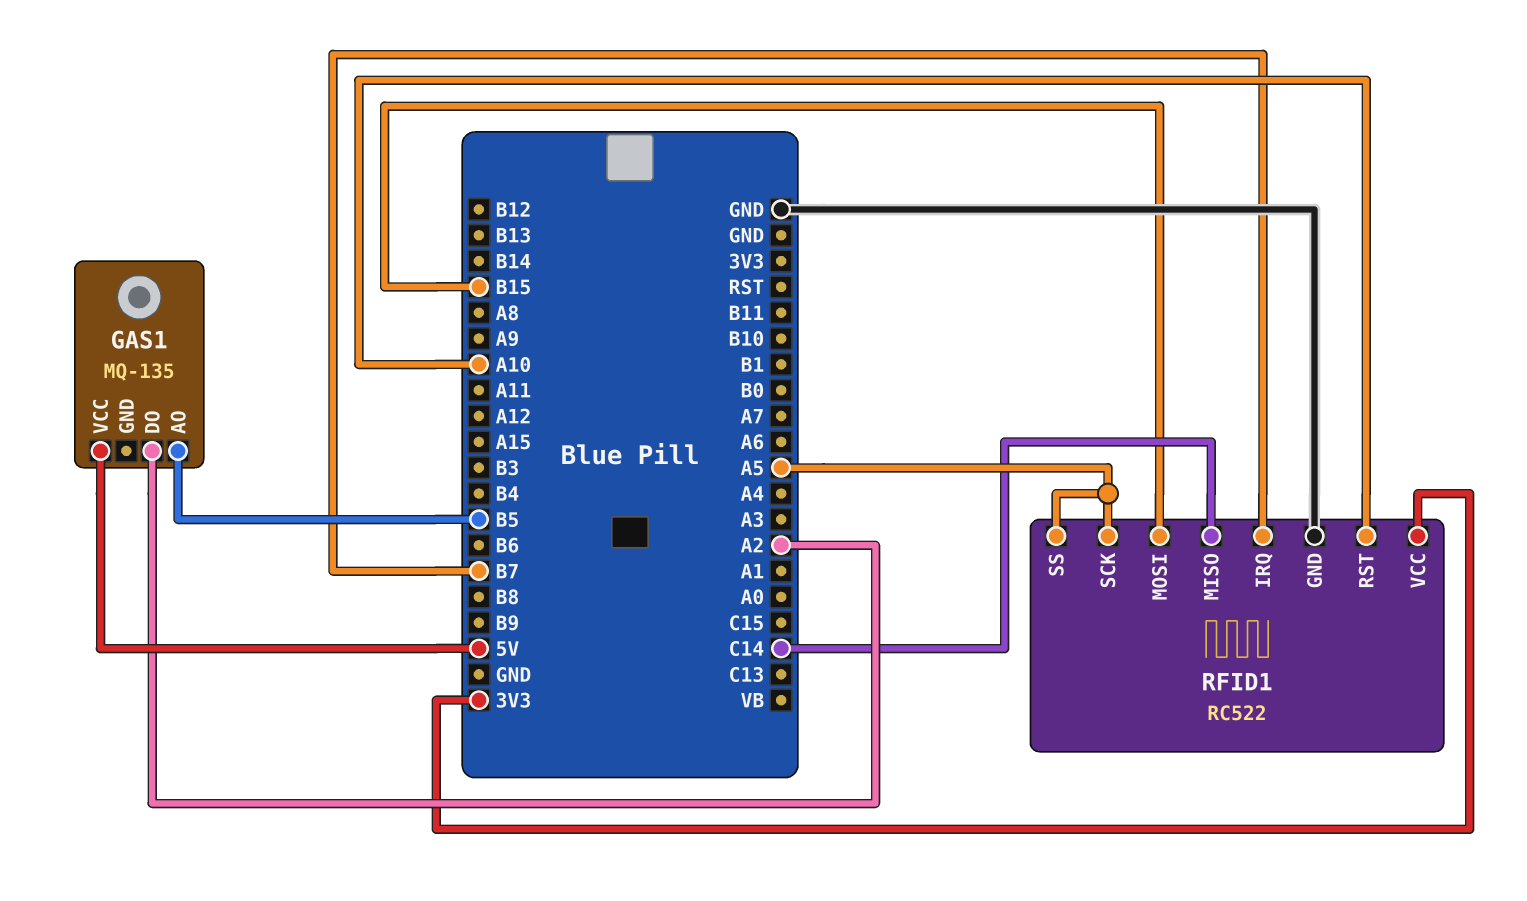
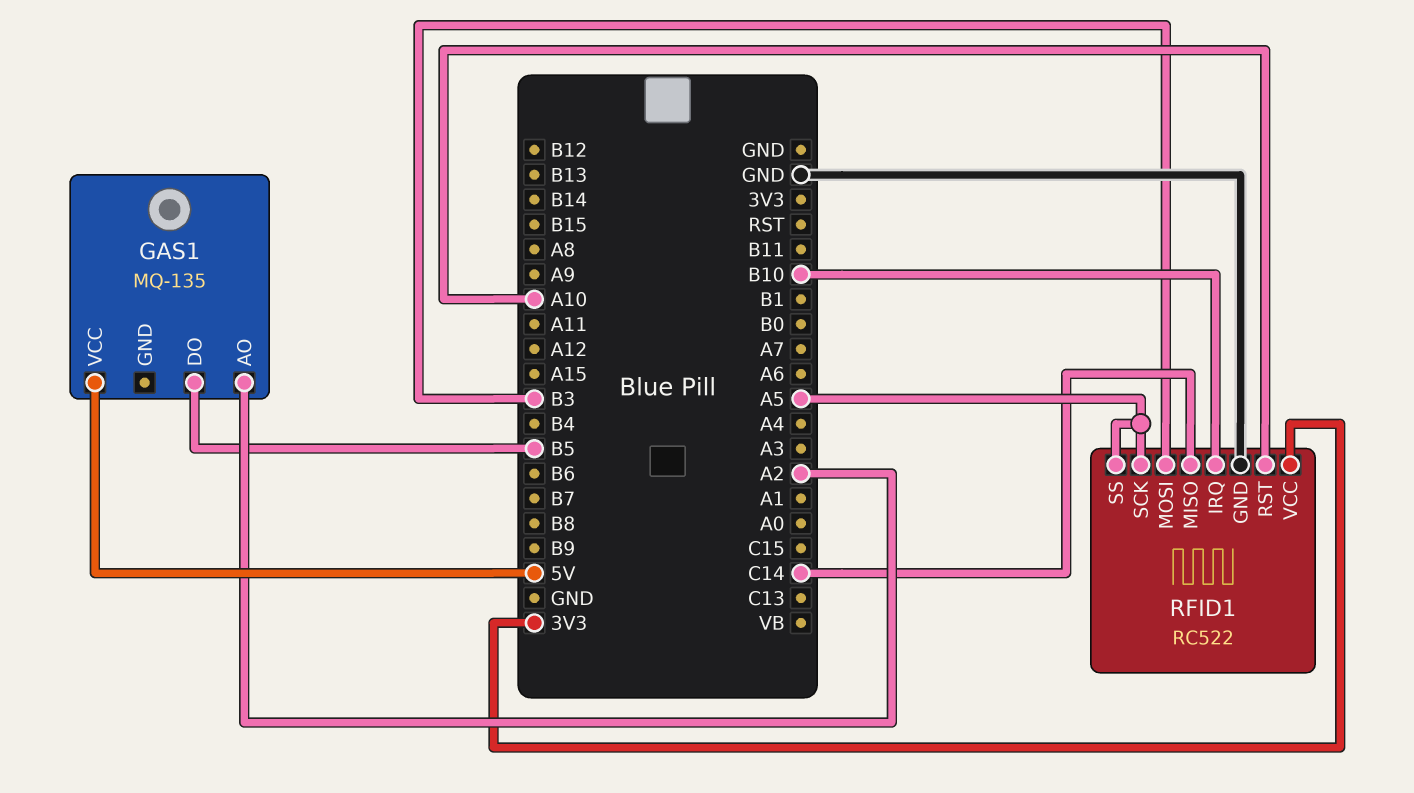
GAS1 pin AO: B5 -> A2
GAS1 pin DO: A2 -> B5
RFID1 pin IRQ: B7 -> B10
RFID1 pin MOSI: B15 -> B3

